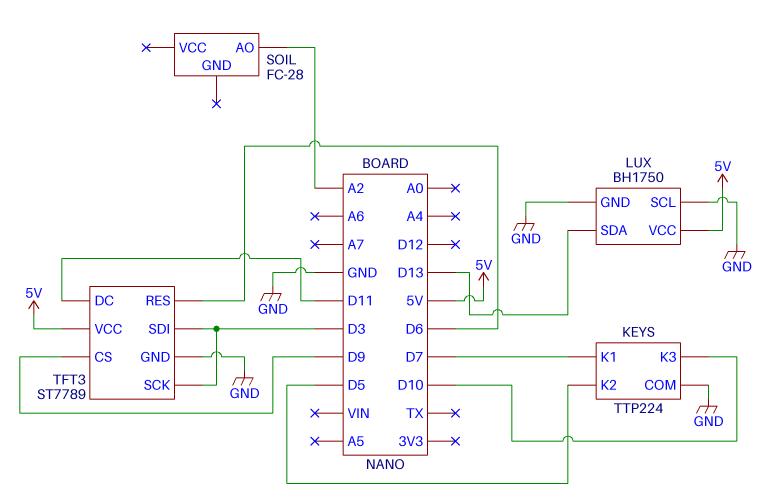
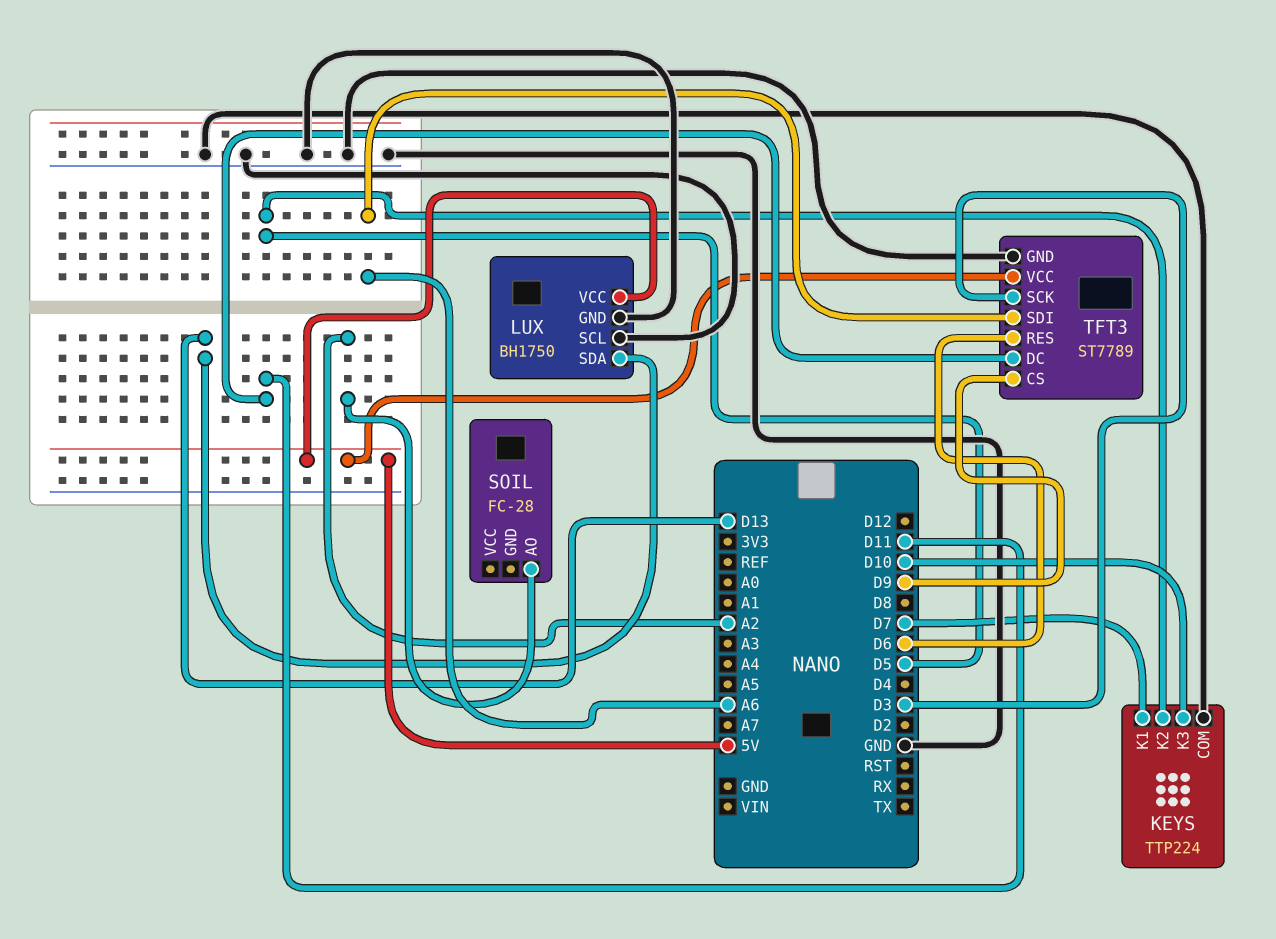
TFT3 pin SDI: D3 -> A6

